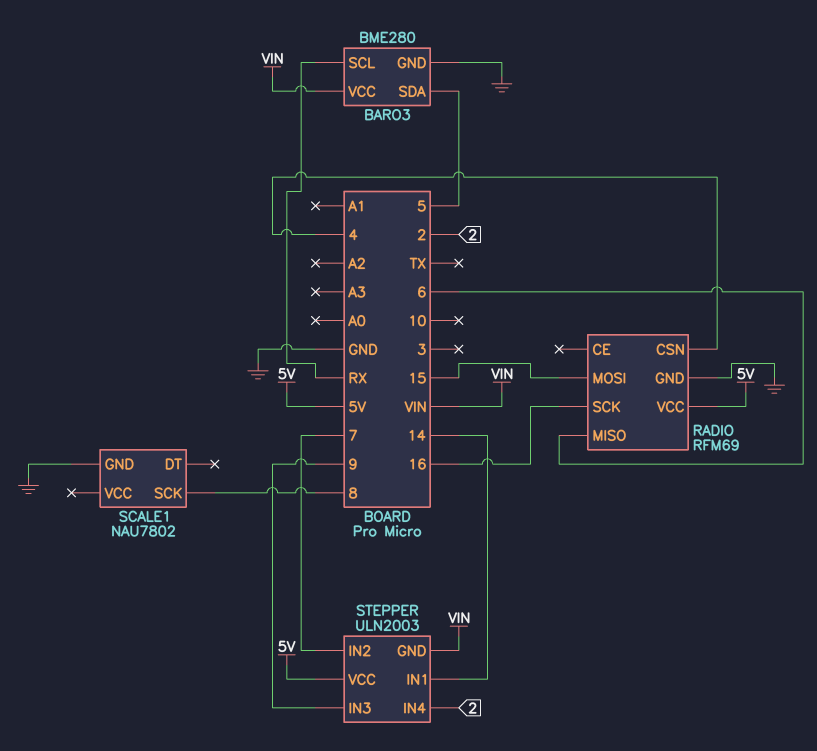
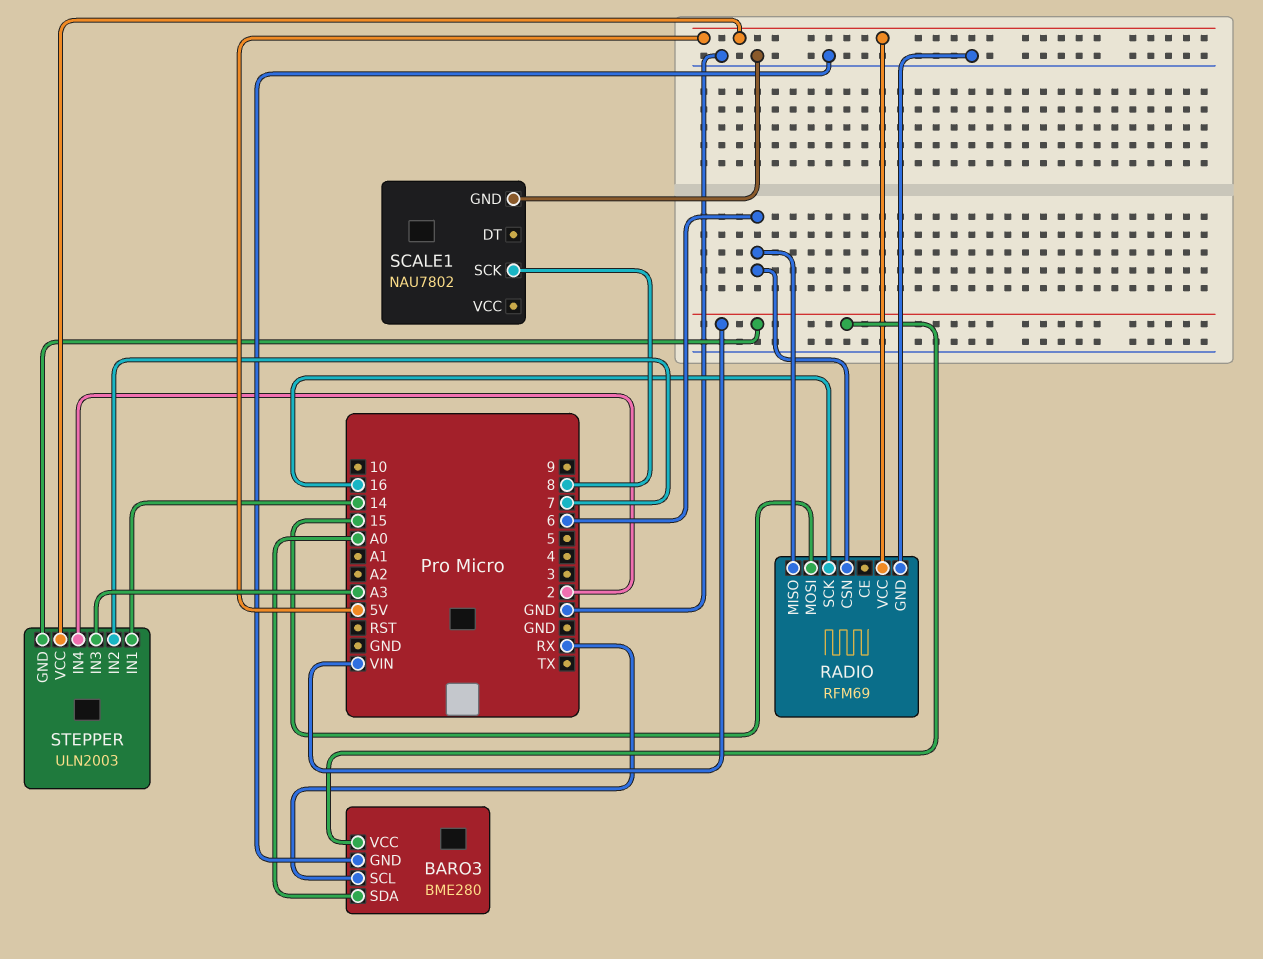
BARO3 pin SDA: 5 -> A0
RADIO pin CSN: 4 -> 6
STEPPER pin IN3: 9 -> A3

